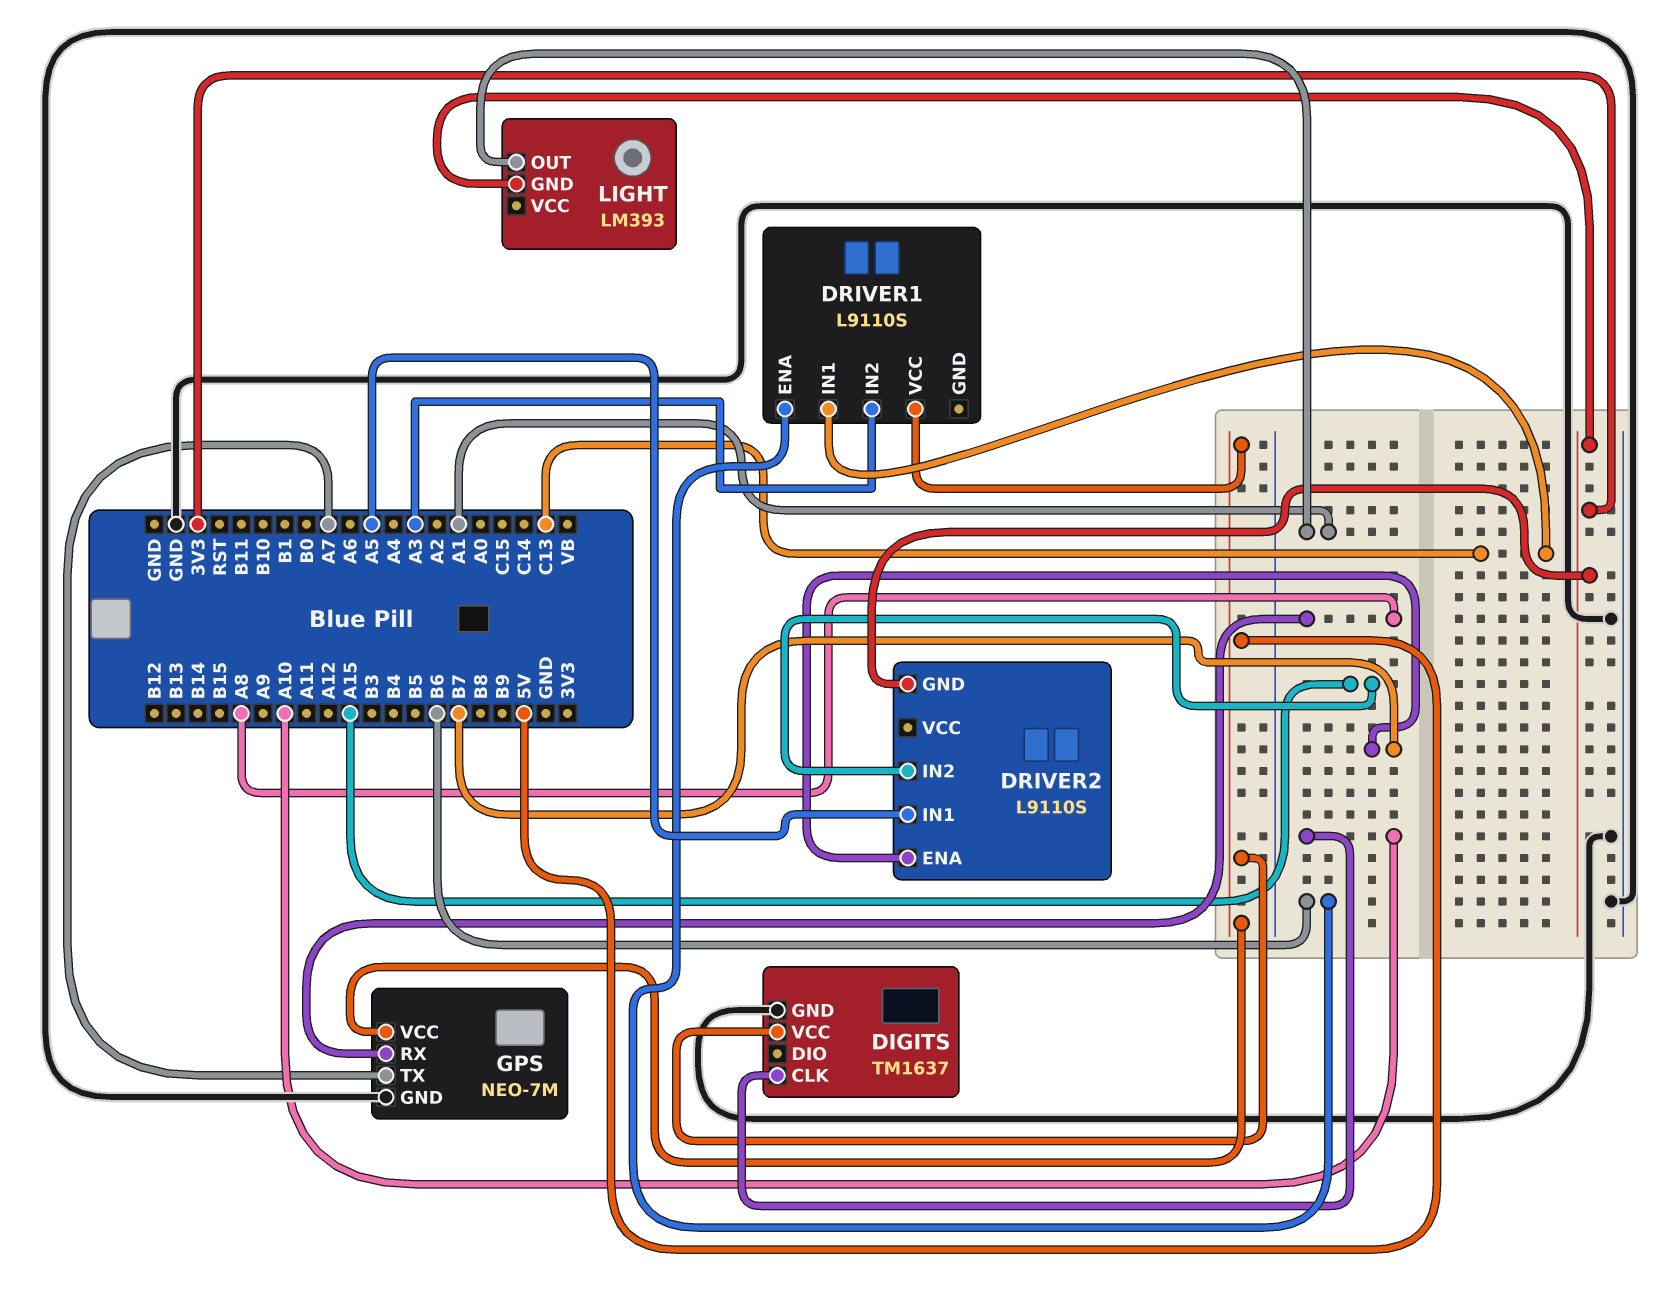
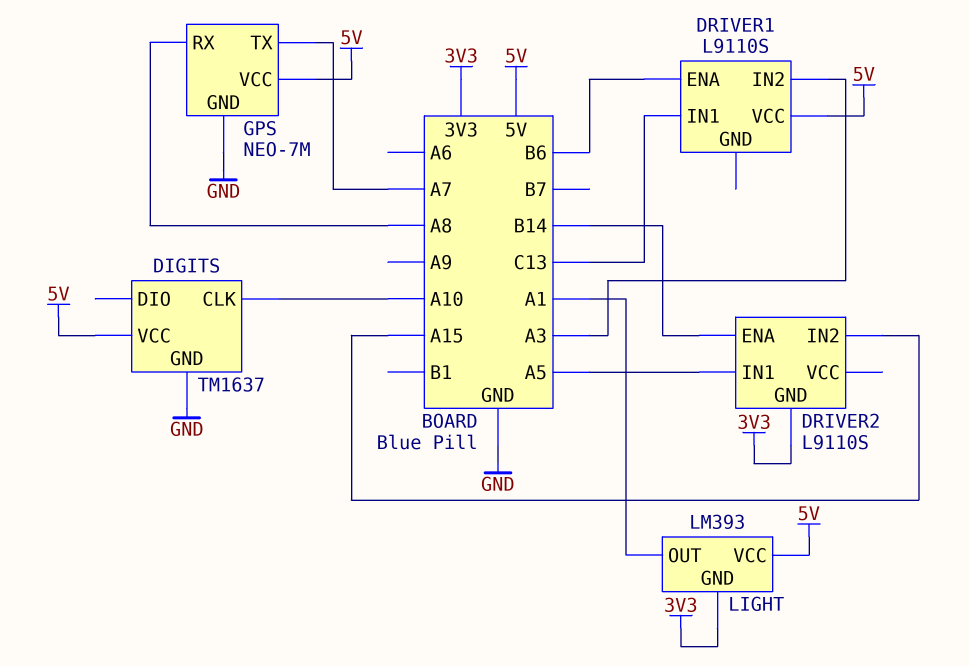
DRIVER2 pin ENA: B7 -> B14
LIGHT pin VCC: none -> 5V

